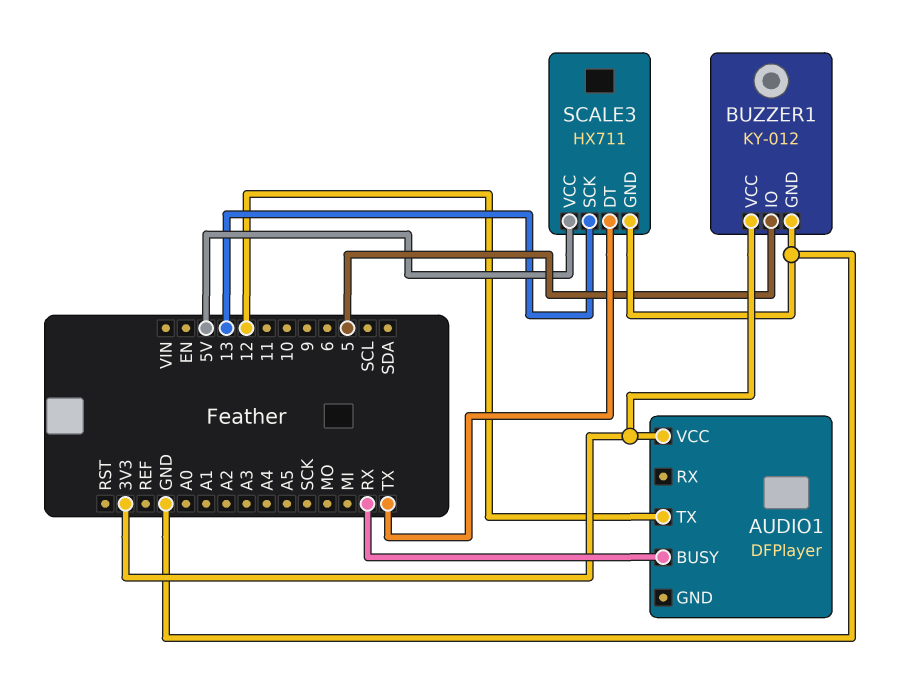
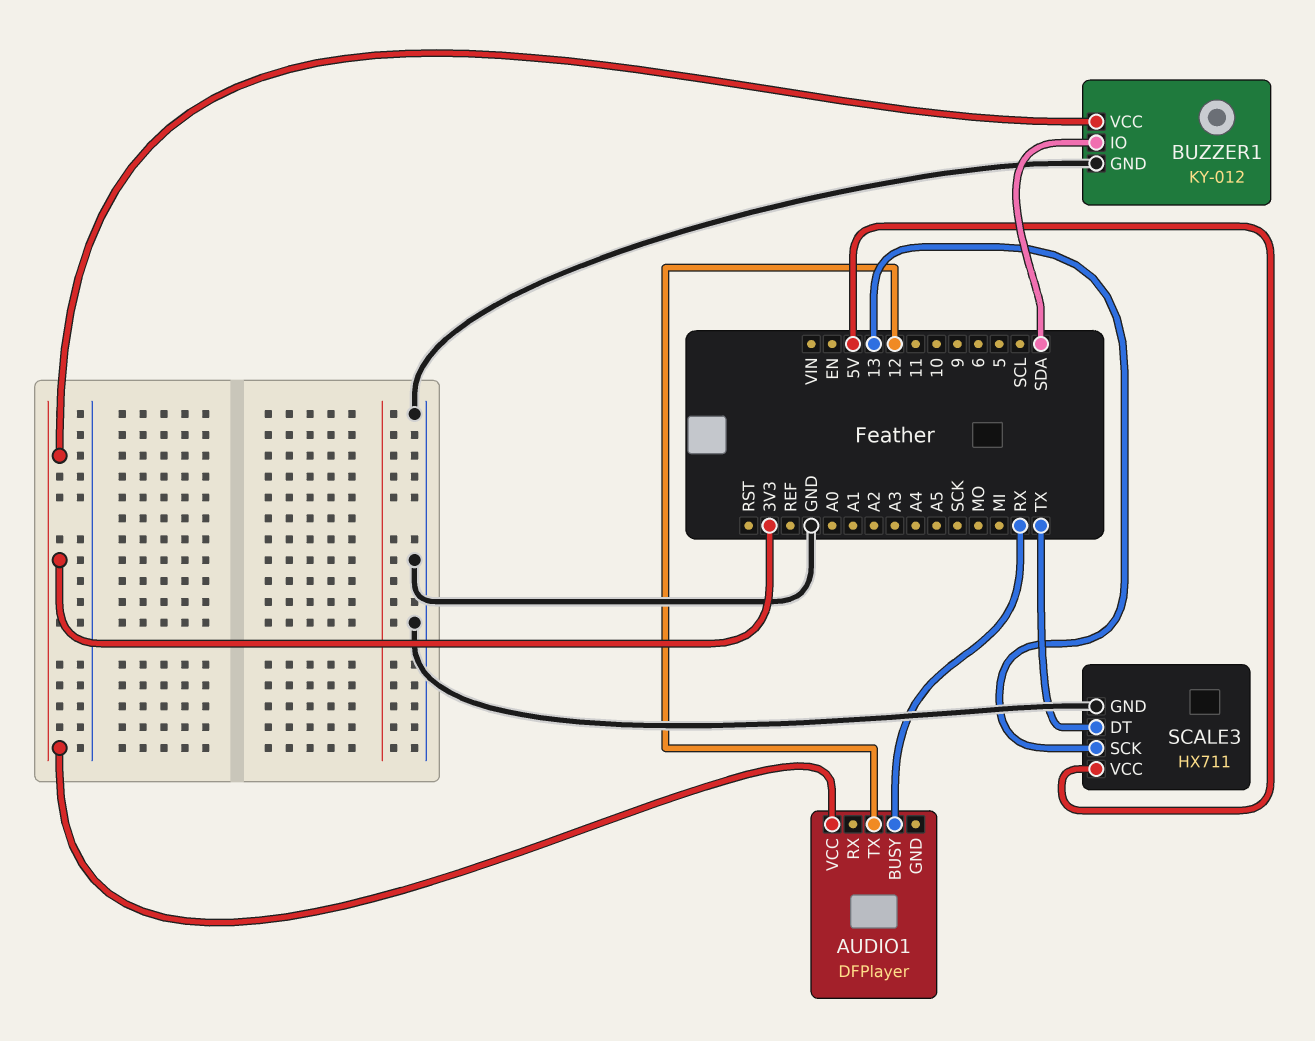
BUZZER1 pin IO: 5 -> SDA

